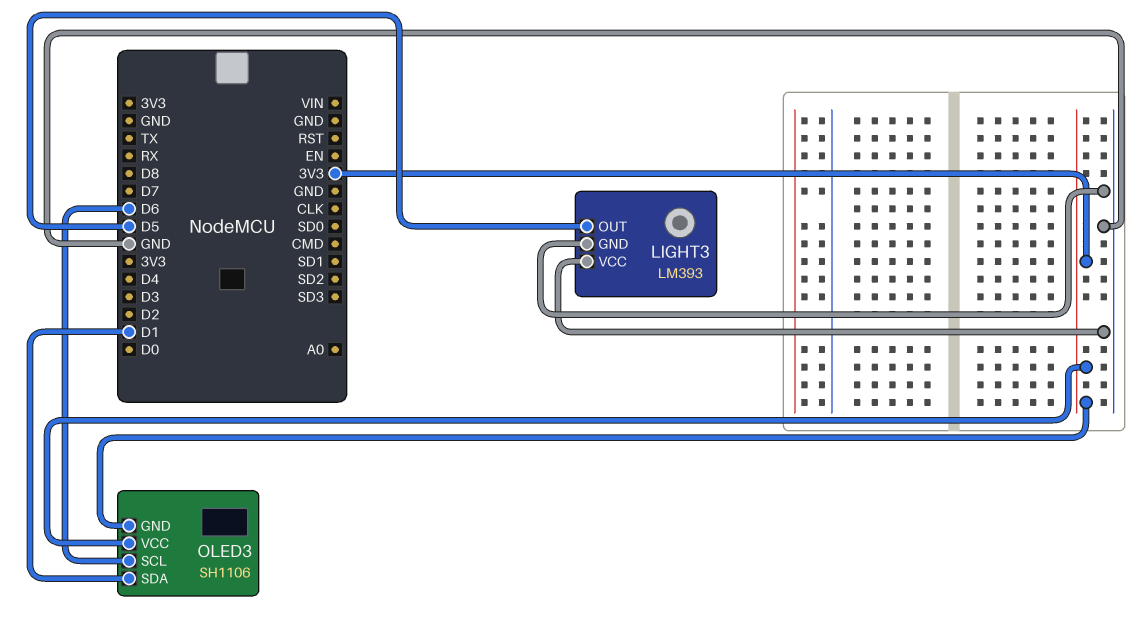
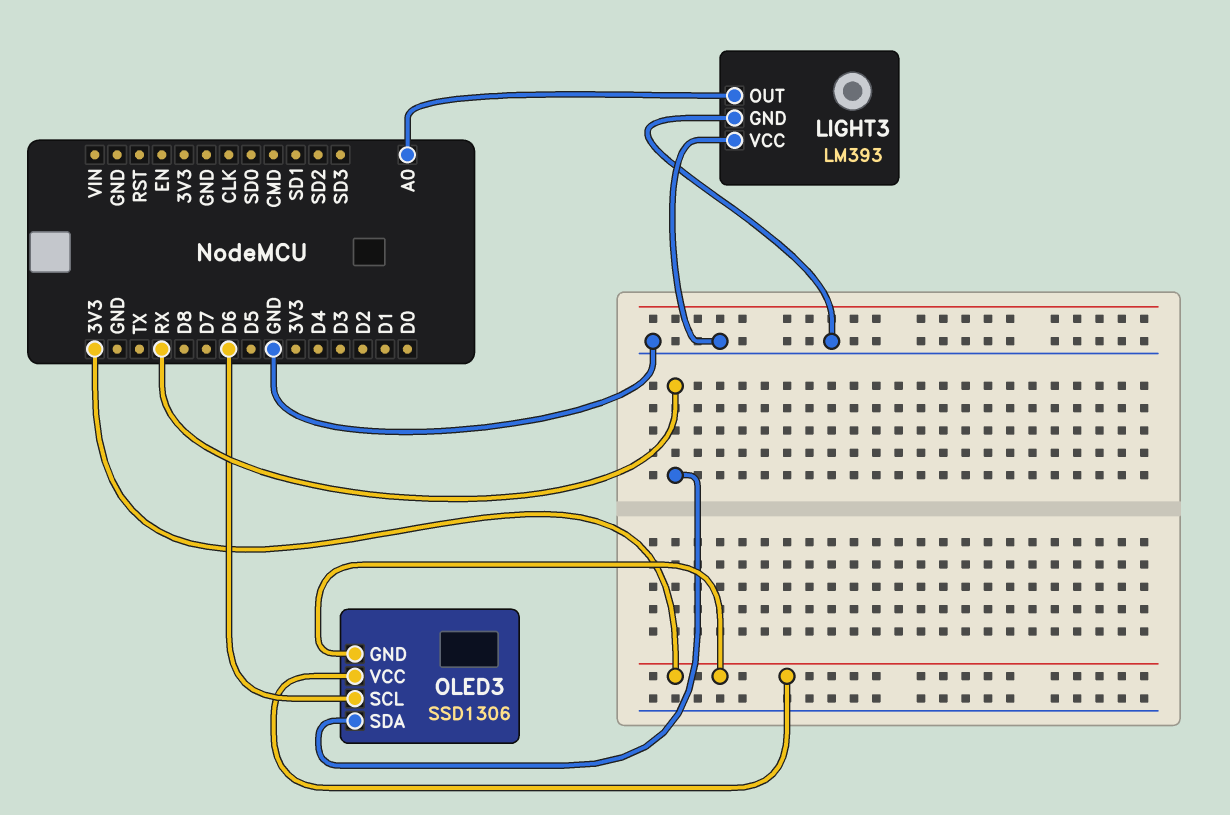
LIGHT3 pin OUT: D5 -> A0
OLED3: SH1106 -> SSD1306
OLED3 pin SDA: D1 -> RX

